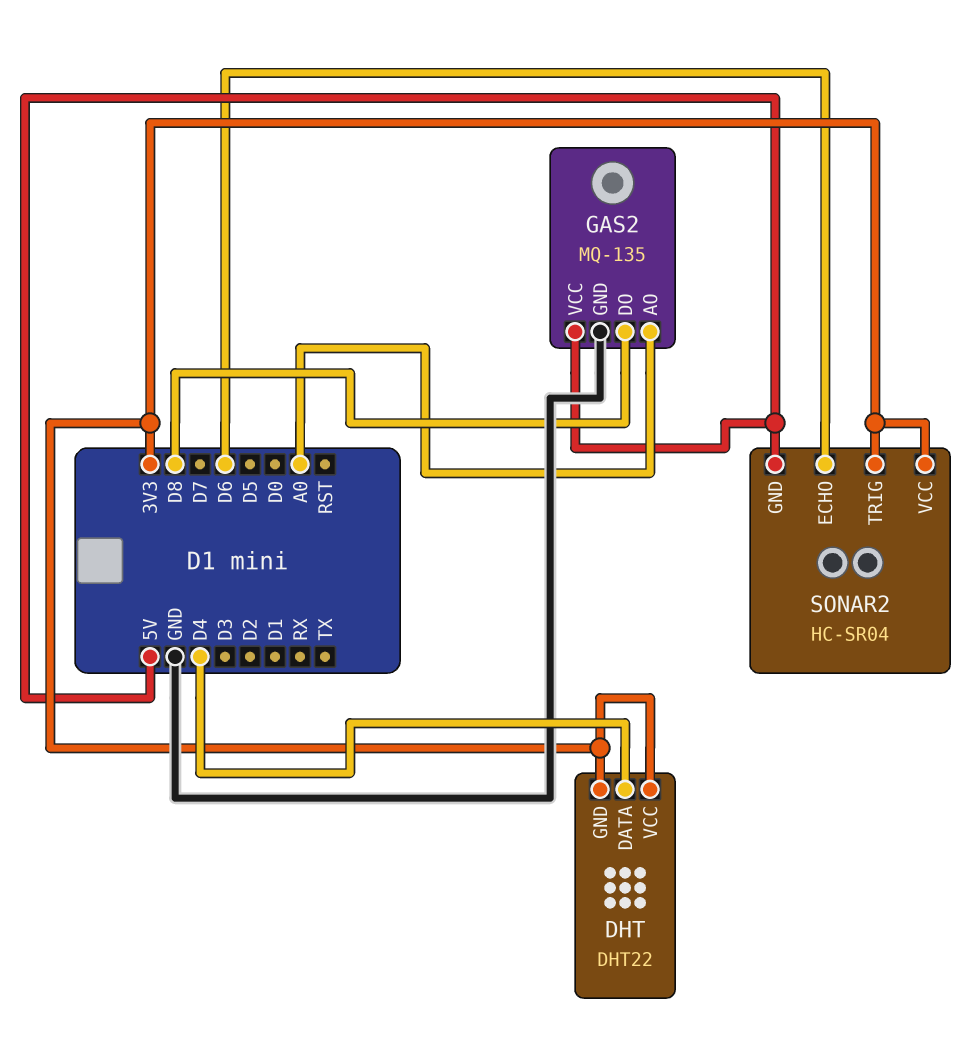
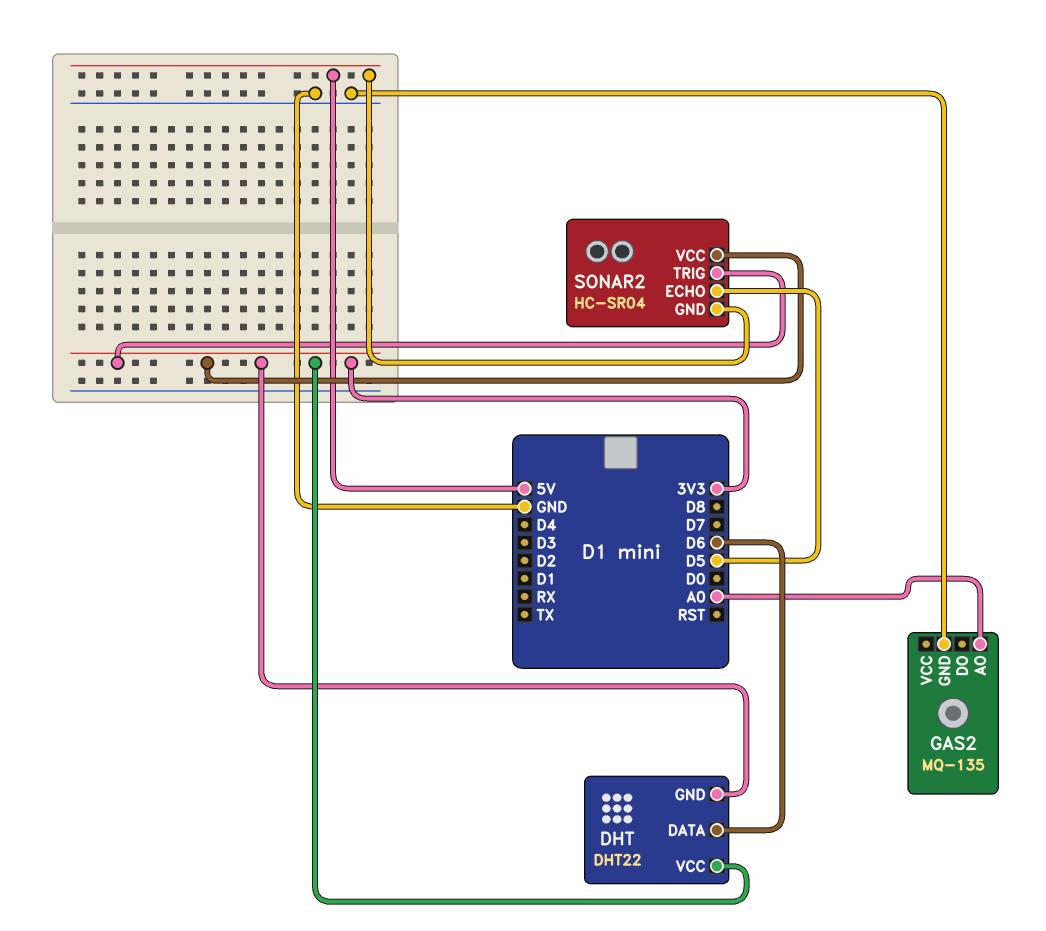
DHT pin DATA: D4 -> D6
GAS2 pin DO: D8 -> none
GAS2 pin VCC: 5V -> none
SONAR2 pin ECHO: D6 -> D5

